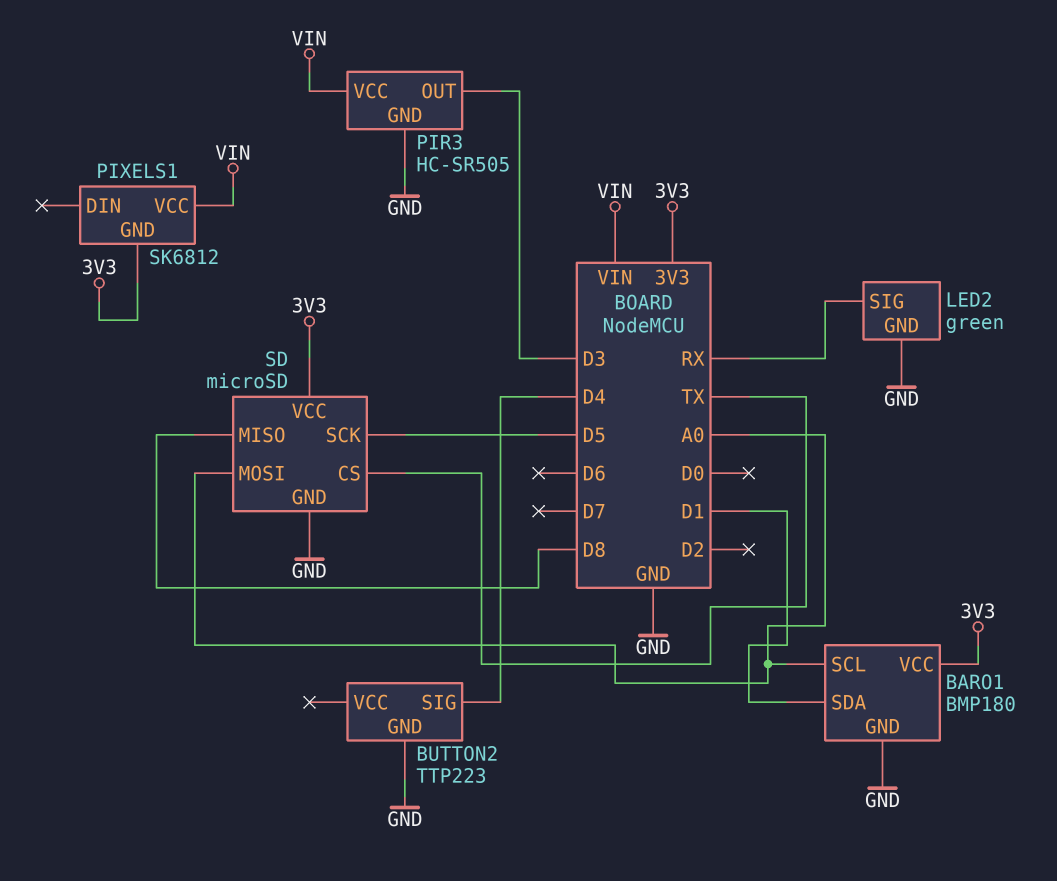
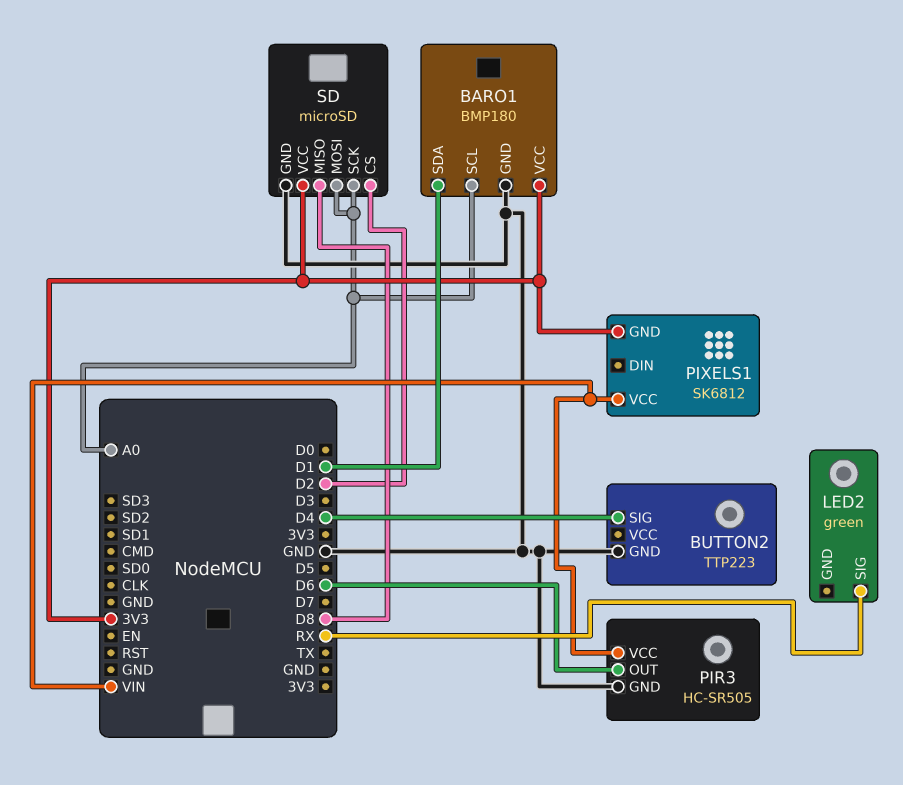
LED2 pin GND: GND -> none
PIR3 pin OUT: D3 -> D6
SD pin CS: TX -> D2
SD pin SCK: D5 -> A0

